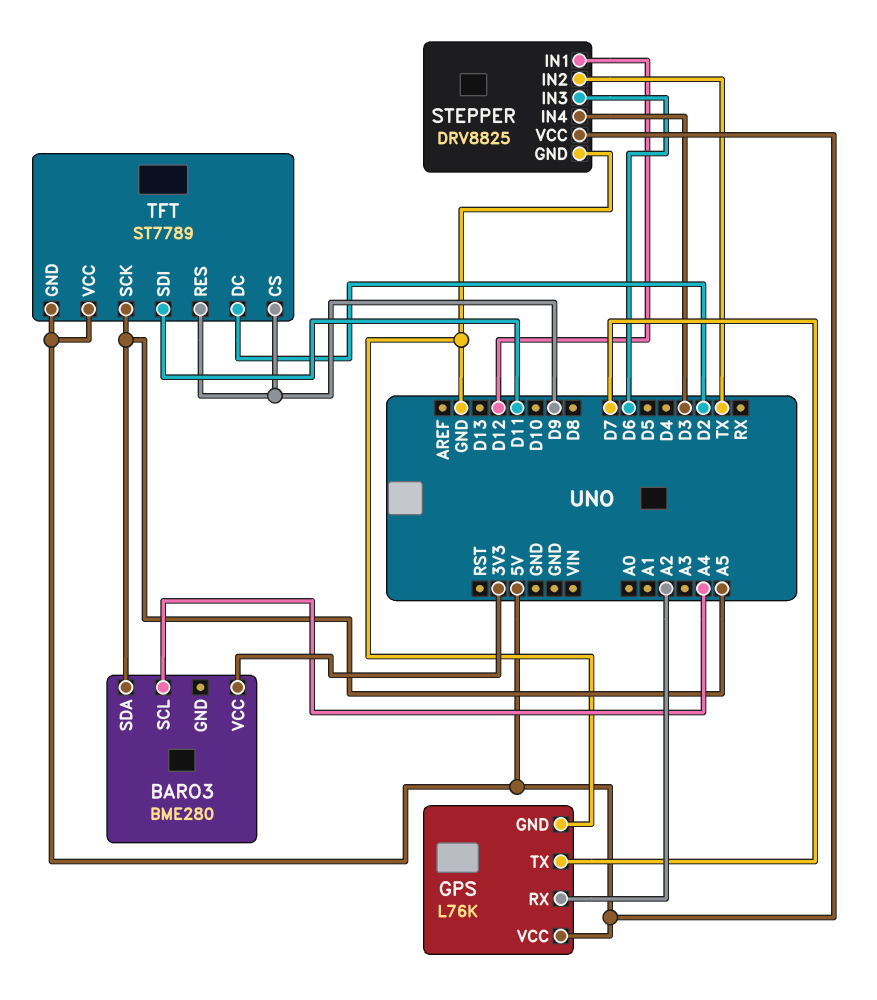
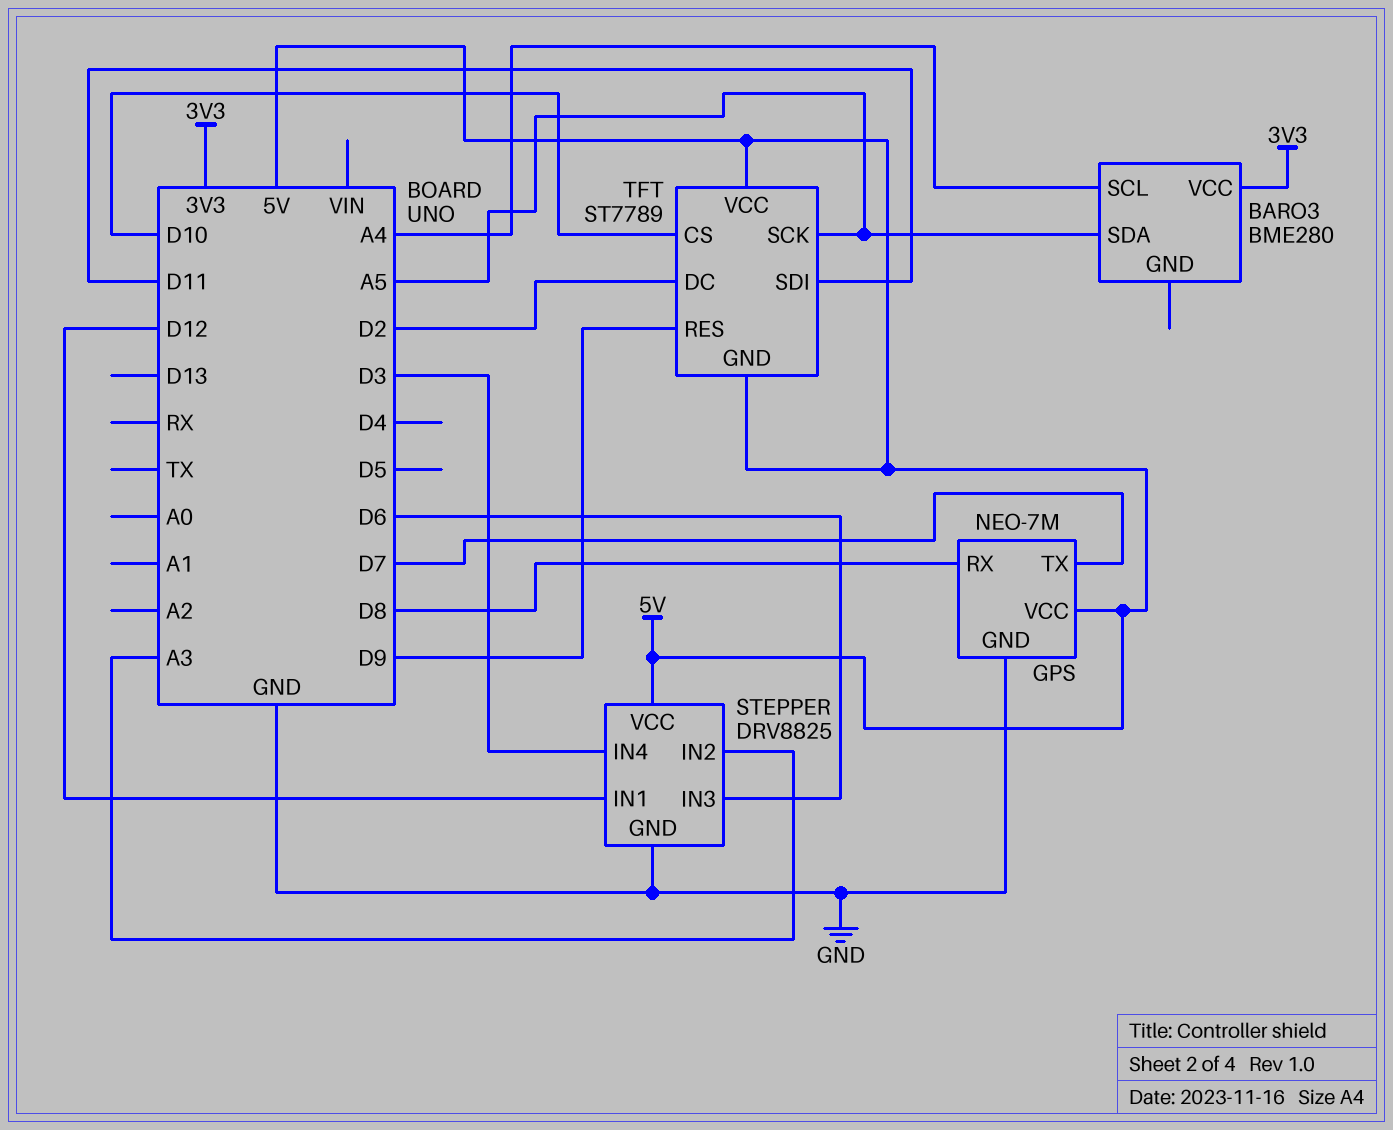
GPS: L76K -> NEO-7M
GPS pin RX: A2 -> D8
STEPPER pin IN2: TX -> A3
TFT pin CS: D9 -> D10

